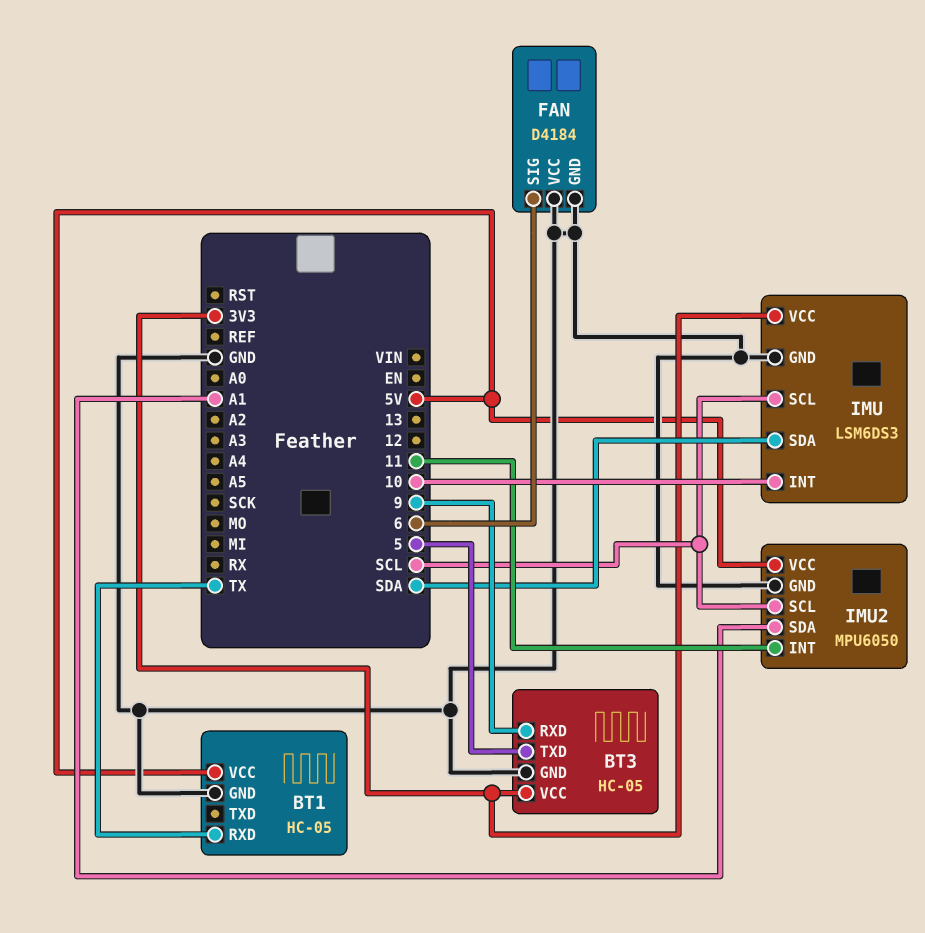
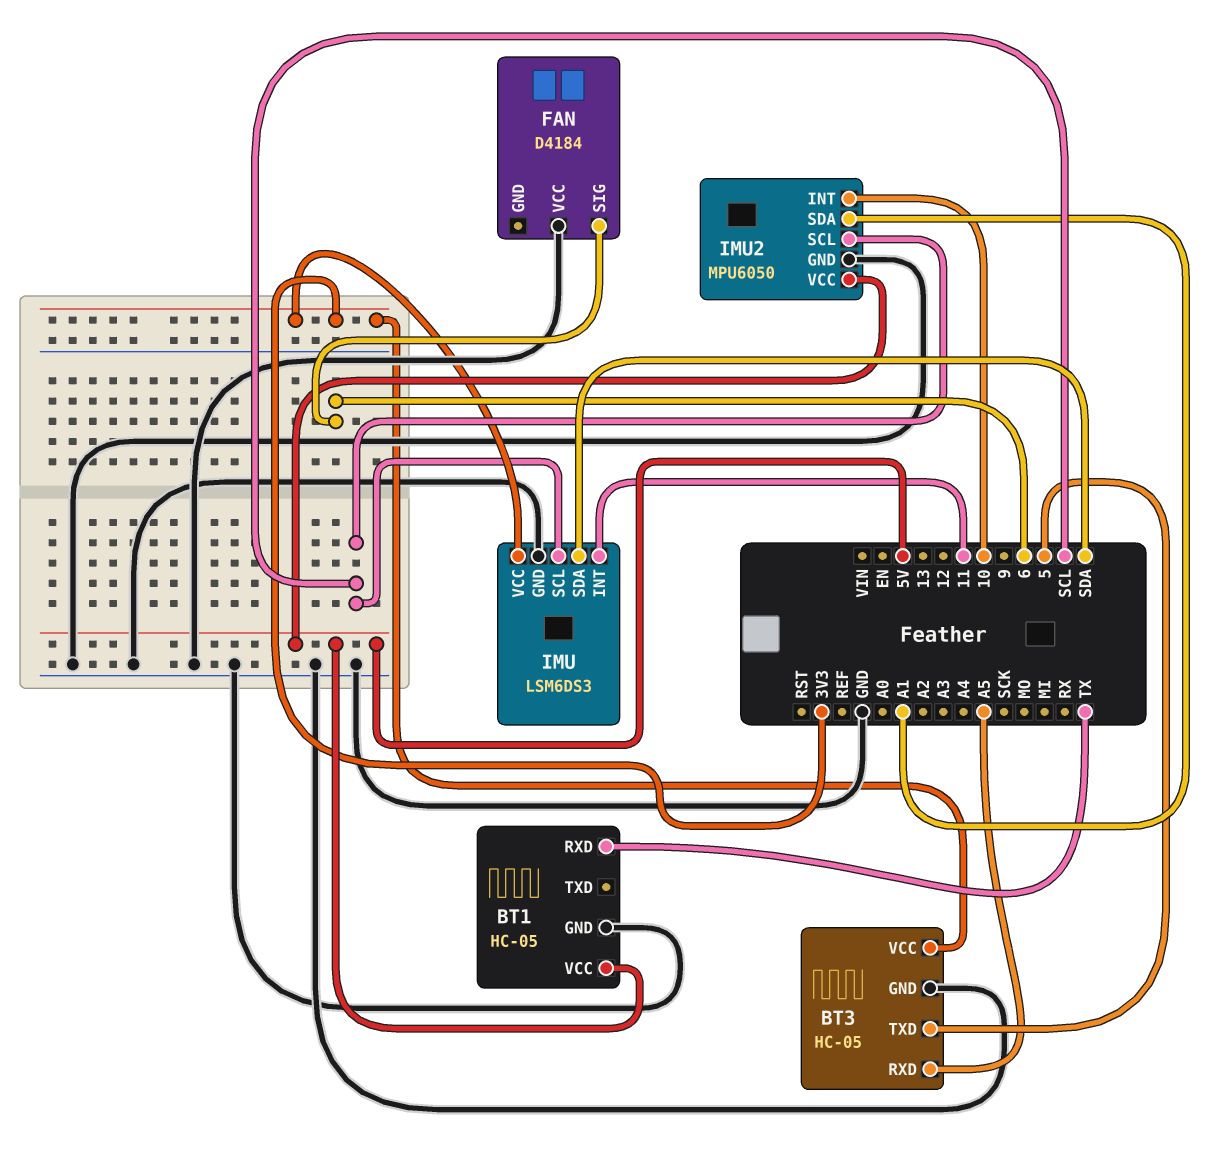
BT3 pin RXD: 9 -> A5
FAN pin GND: GND -> none
IMU pin INT: 10 -> 11
IMU2 pin INT: 11 -> 10

